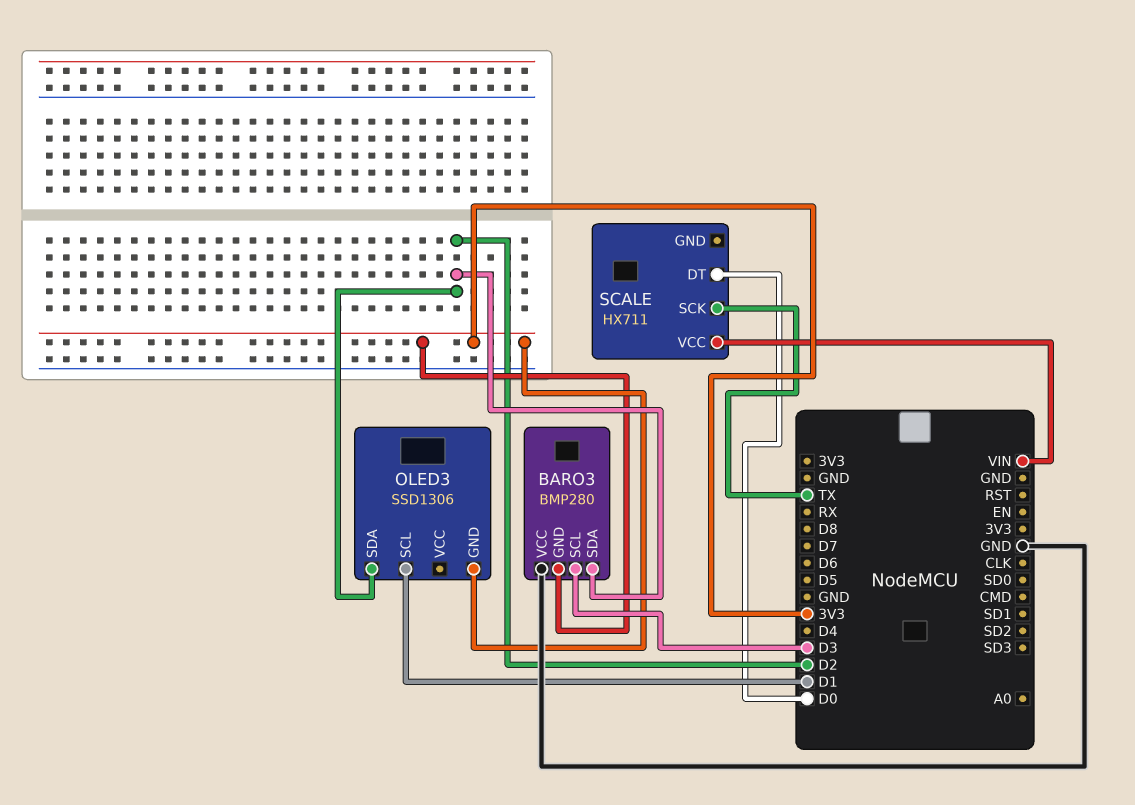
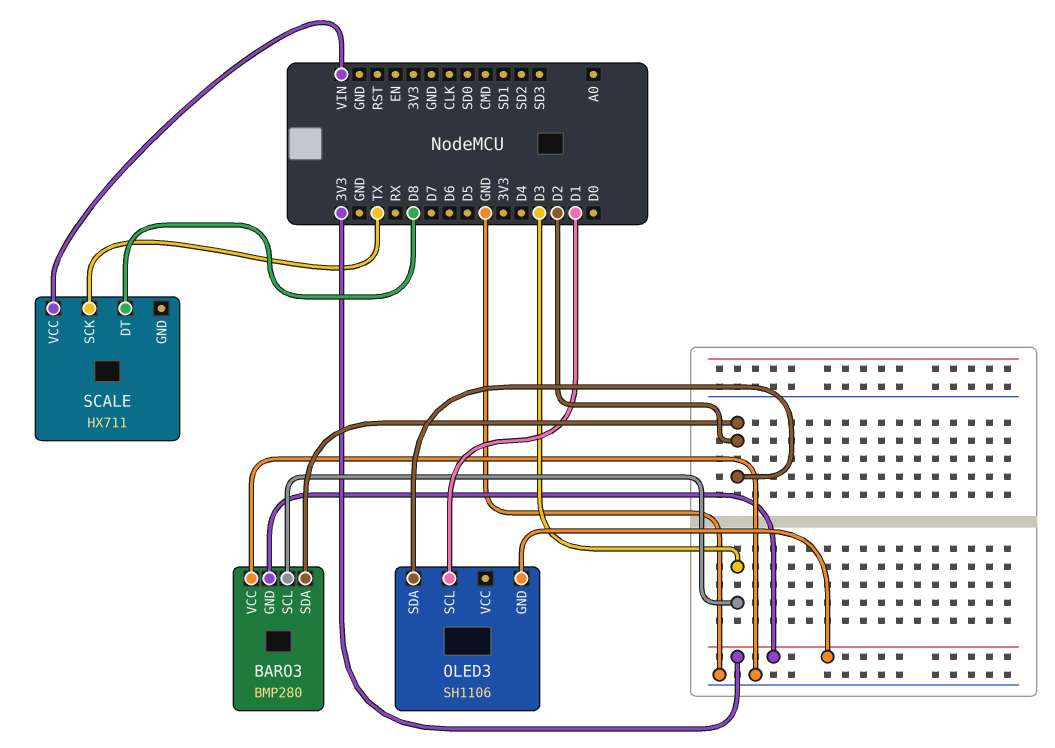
OLED3: SSD1306 -> SH1106
SCALE pin DT: D0 -> D8

